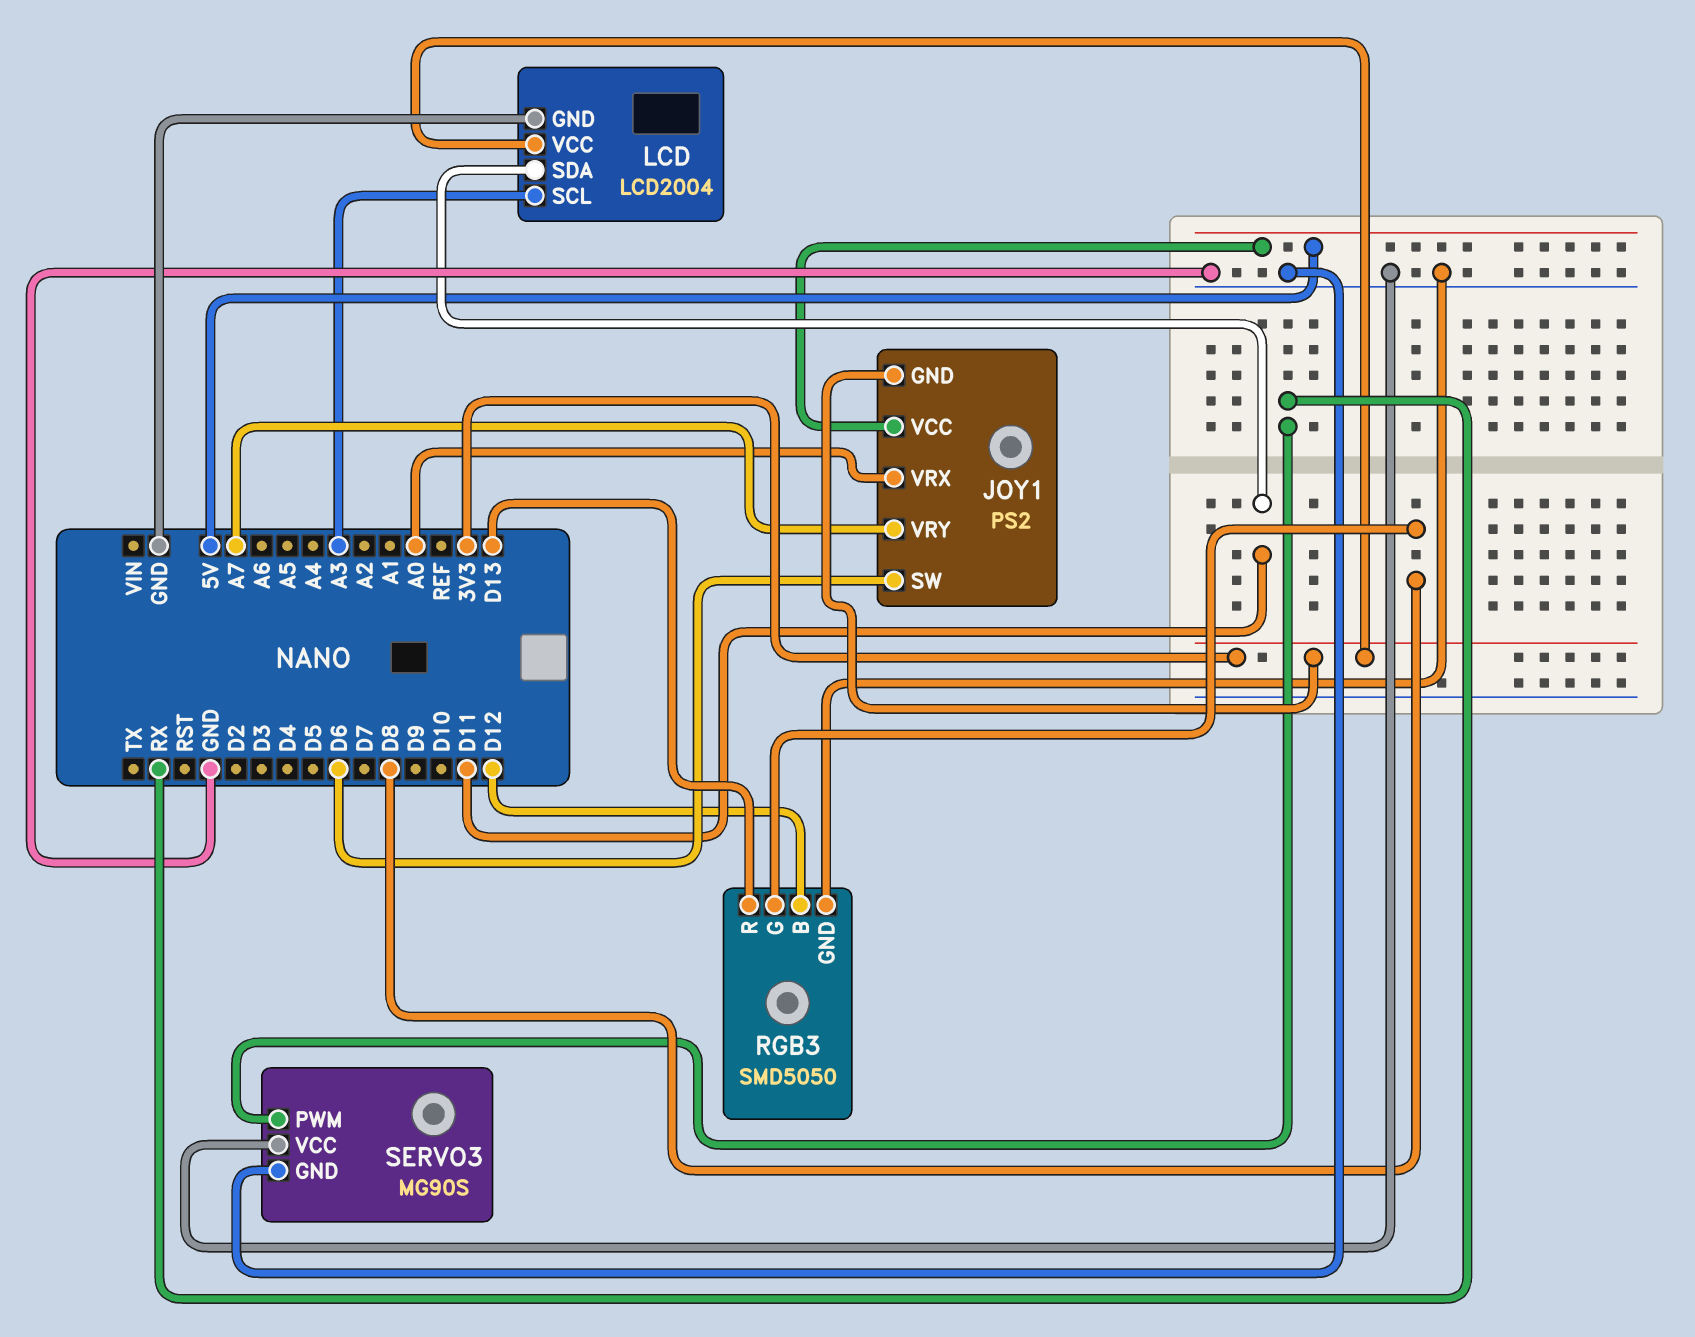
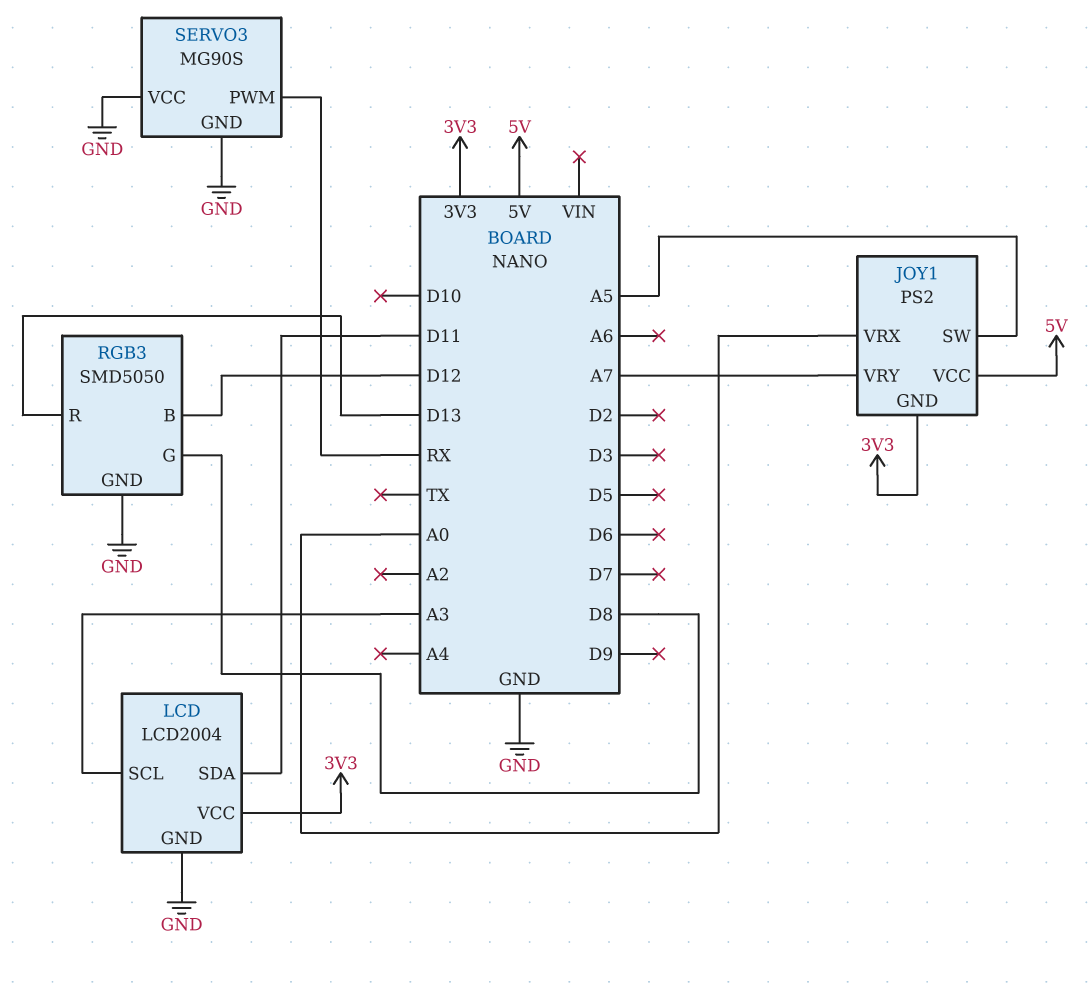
JOY1 pin SW: D6 -> A5

